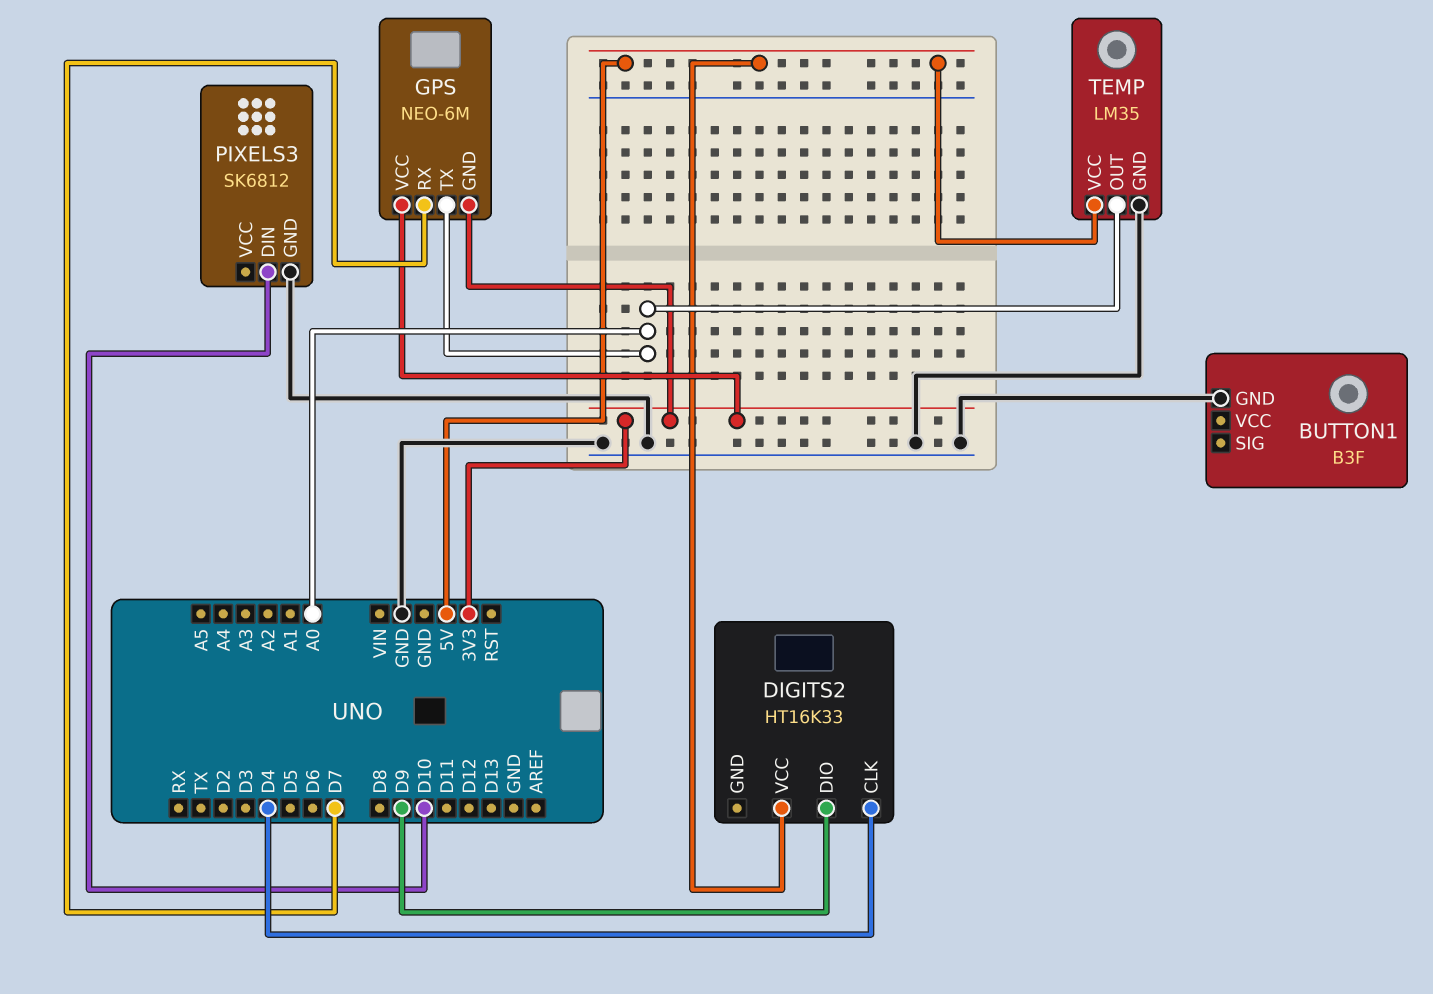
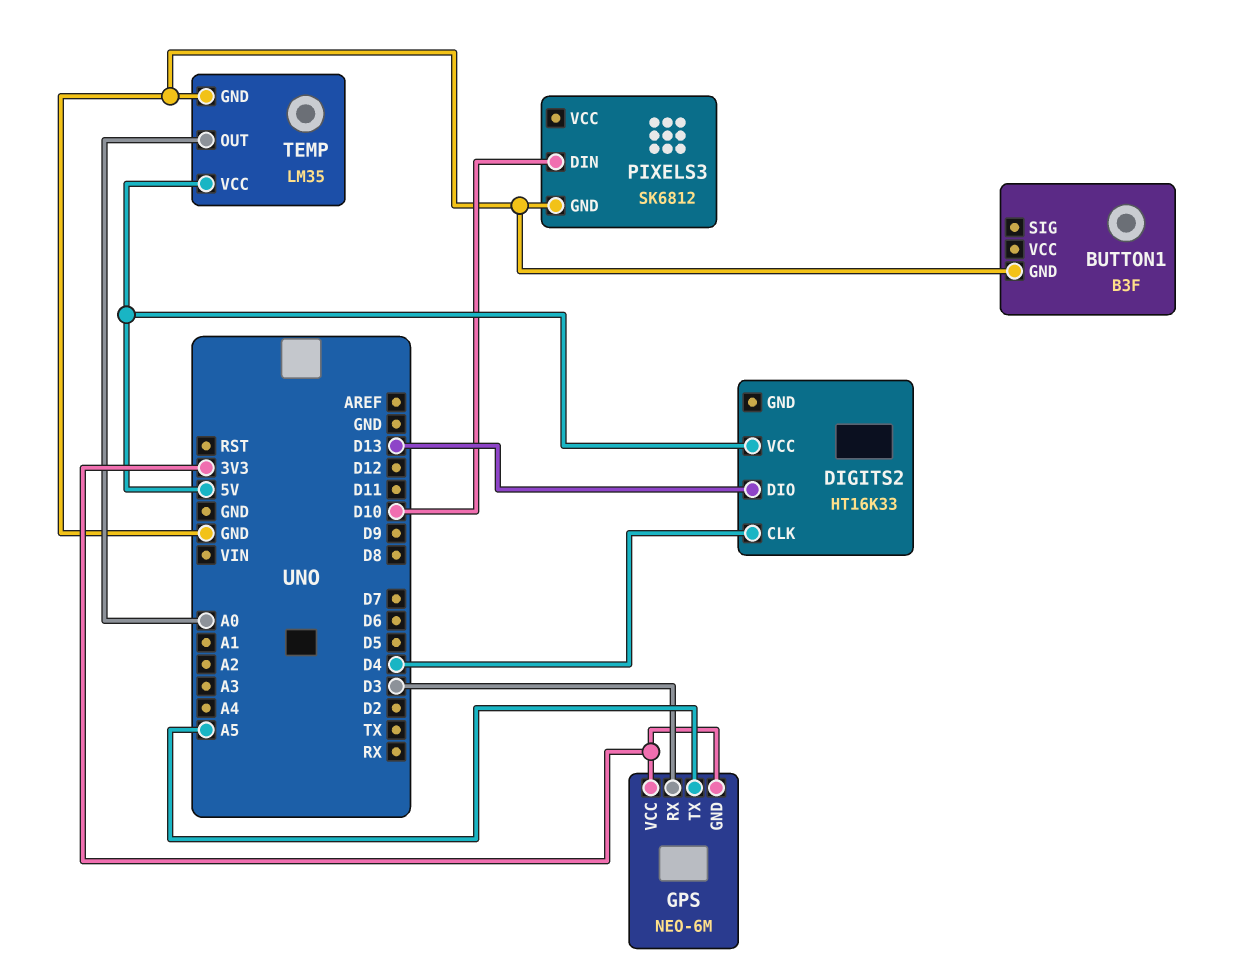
DIGITS2 pin DIO: D9 -> D13
GPS pin RX: D7 -> D3
GPS pin TX: A0 -> A5

